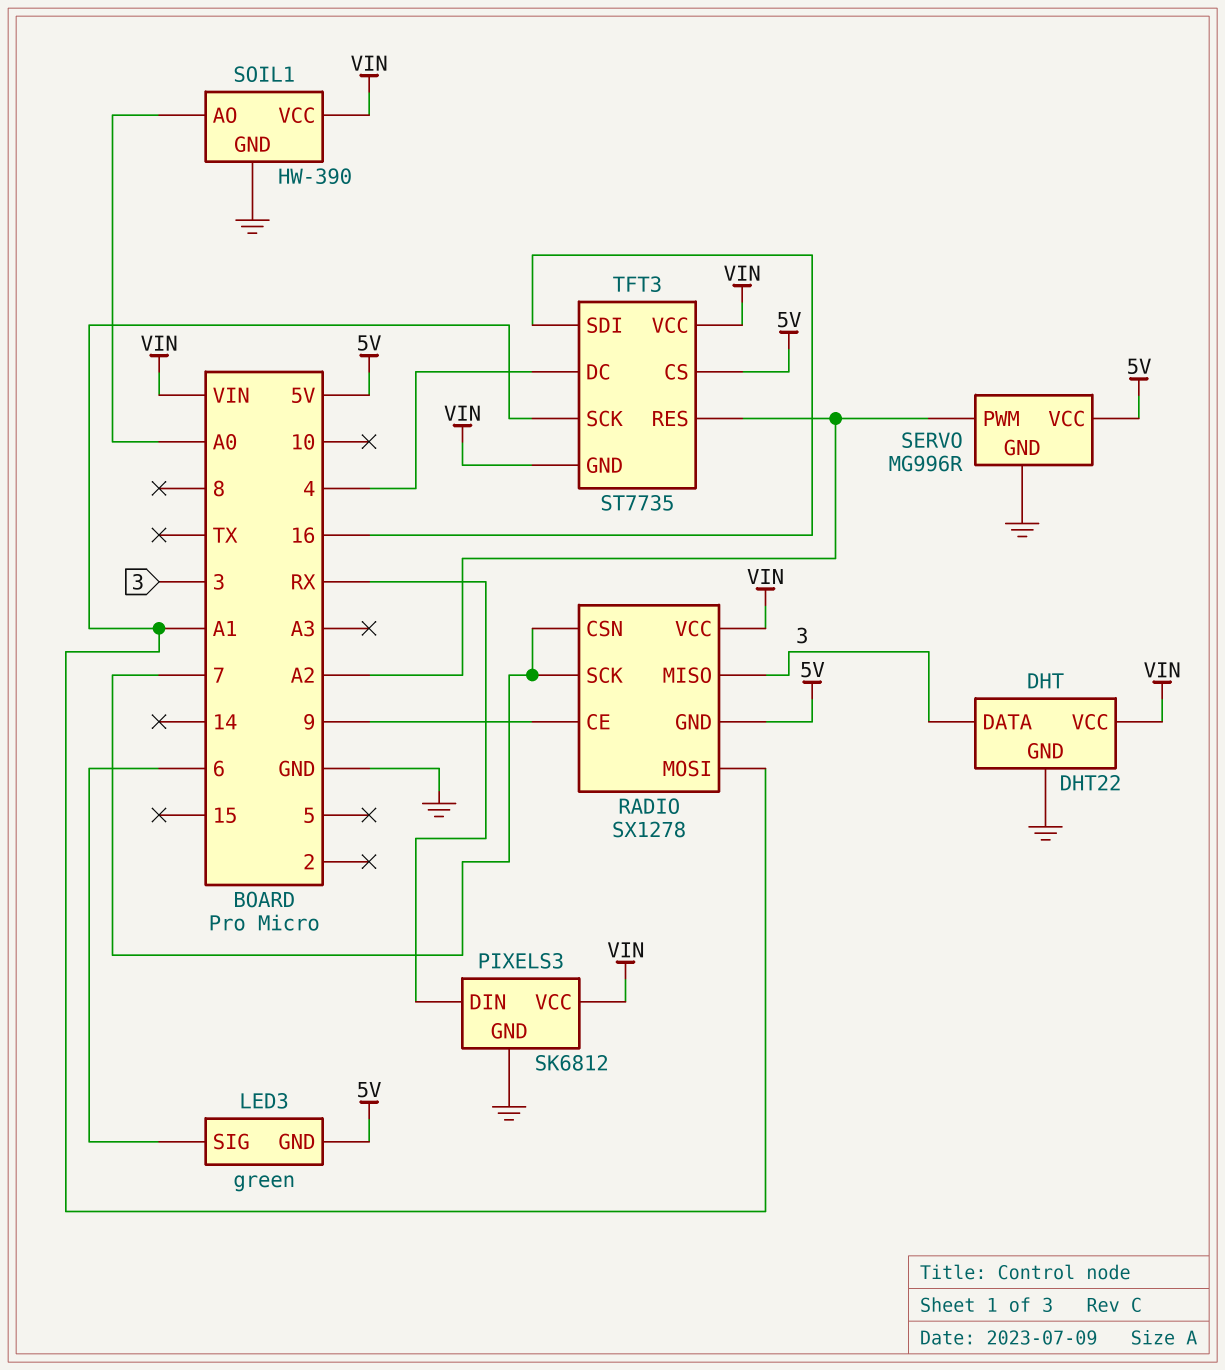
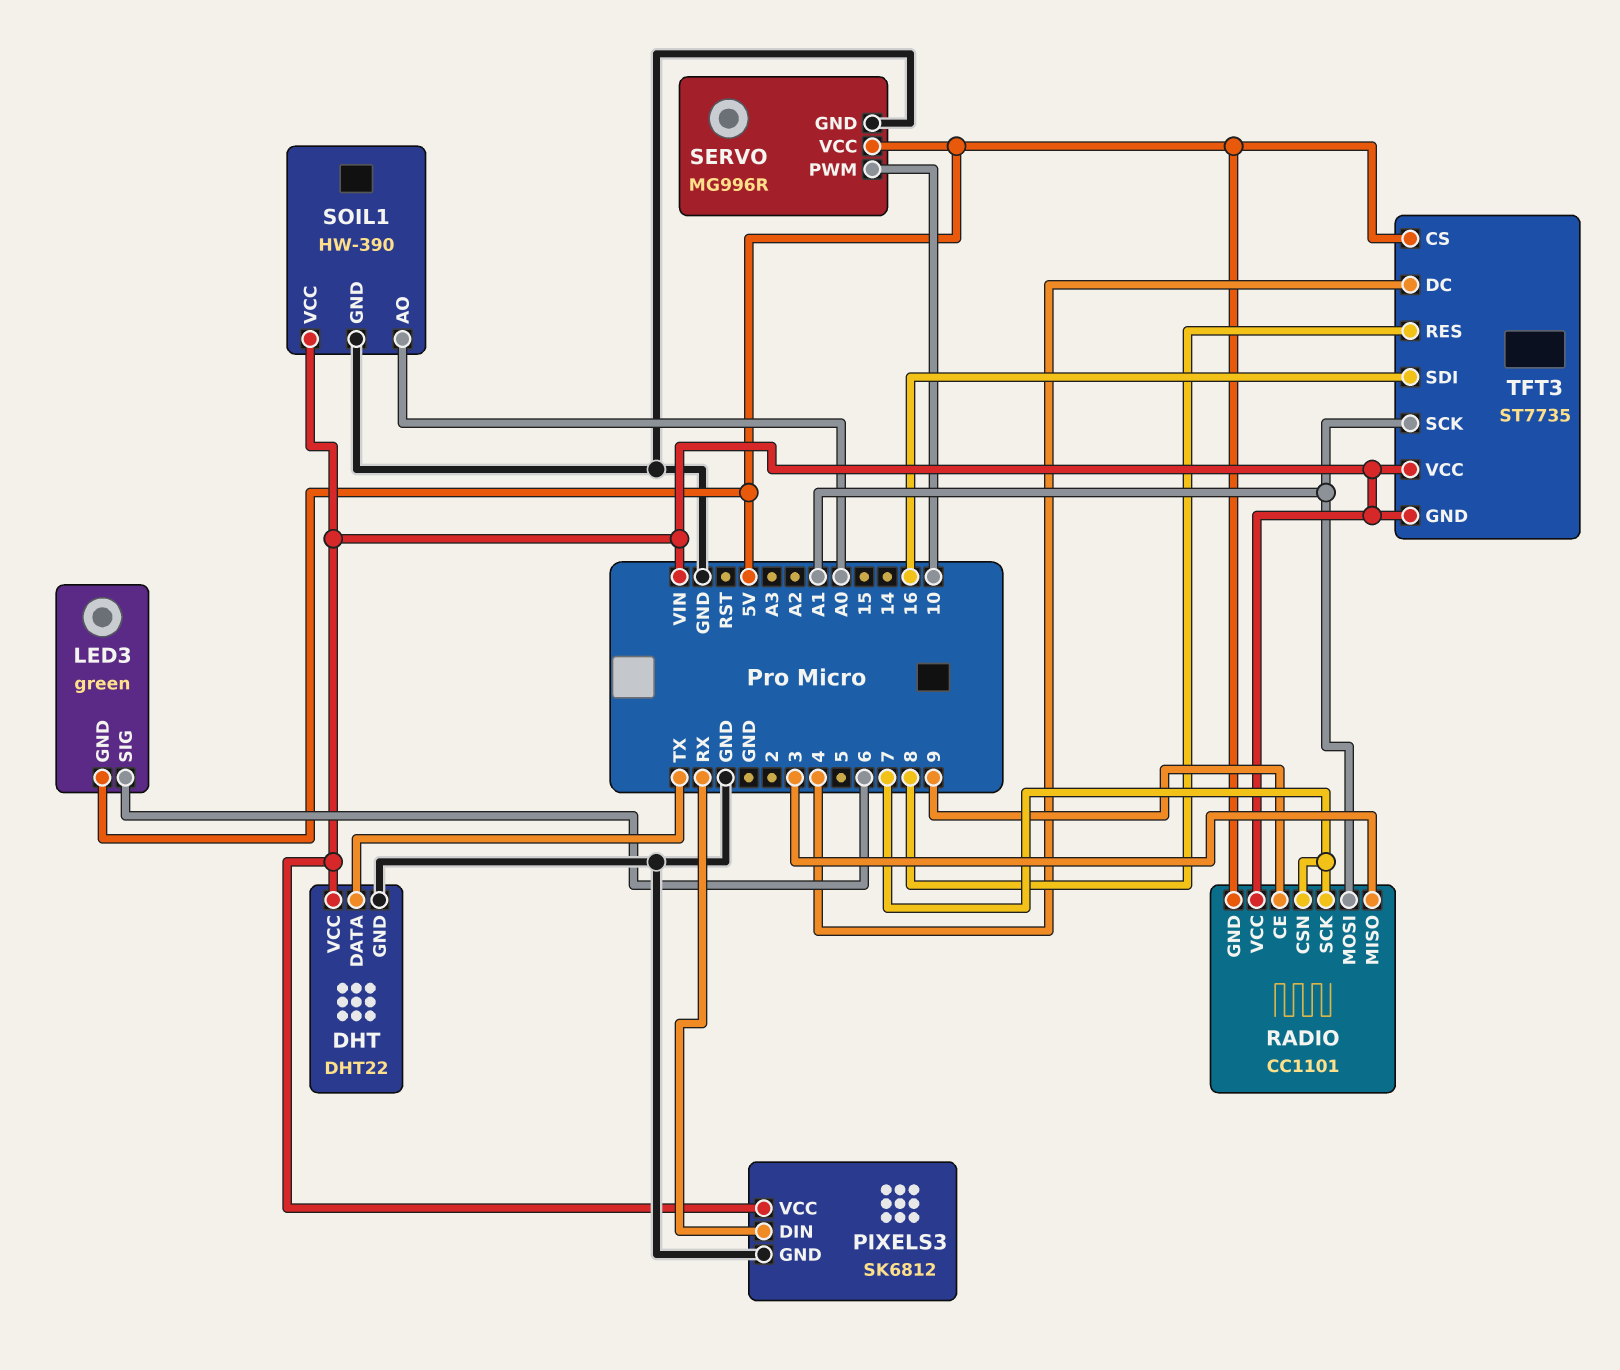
DHT pin DATA: 3 -> TX
RADIO: SX1278 -> CC1101
SERVO pin PWM: A2 -> 10
TFT3 pin RES: A2 -> 8

